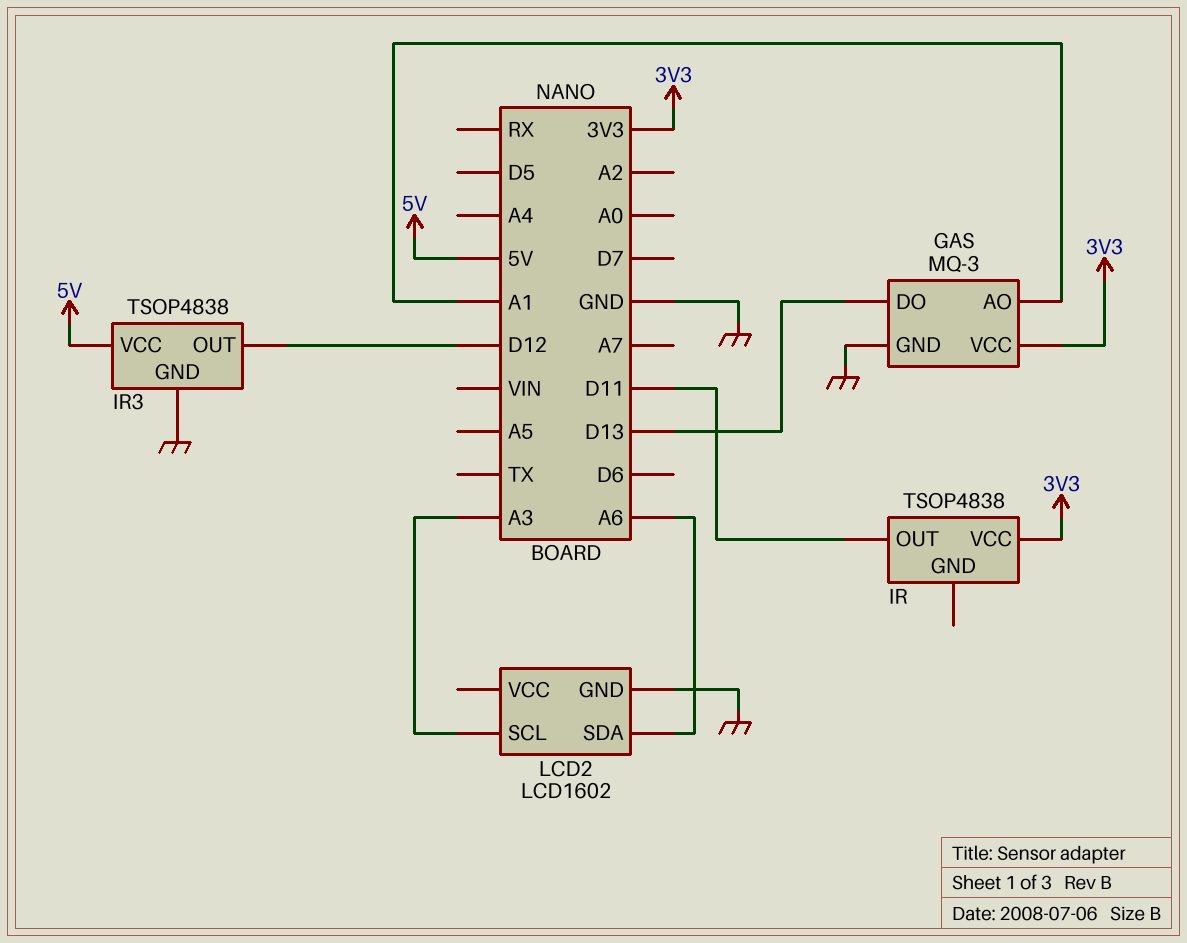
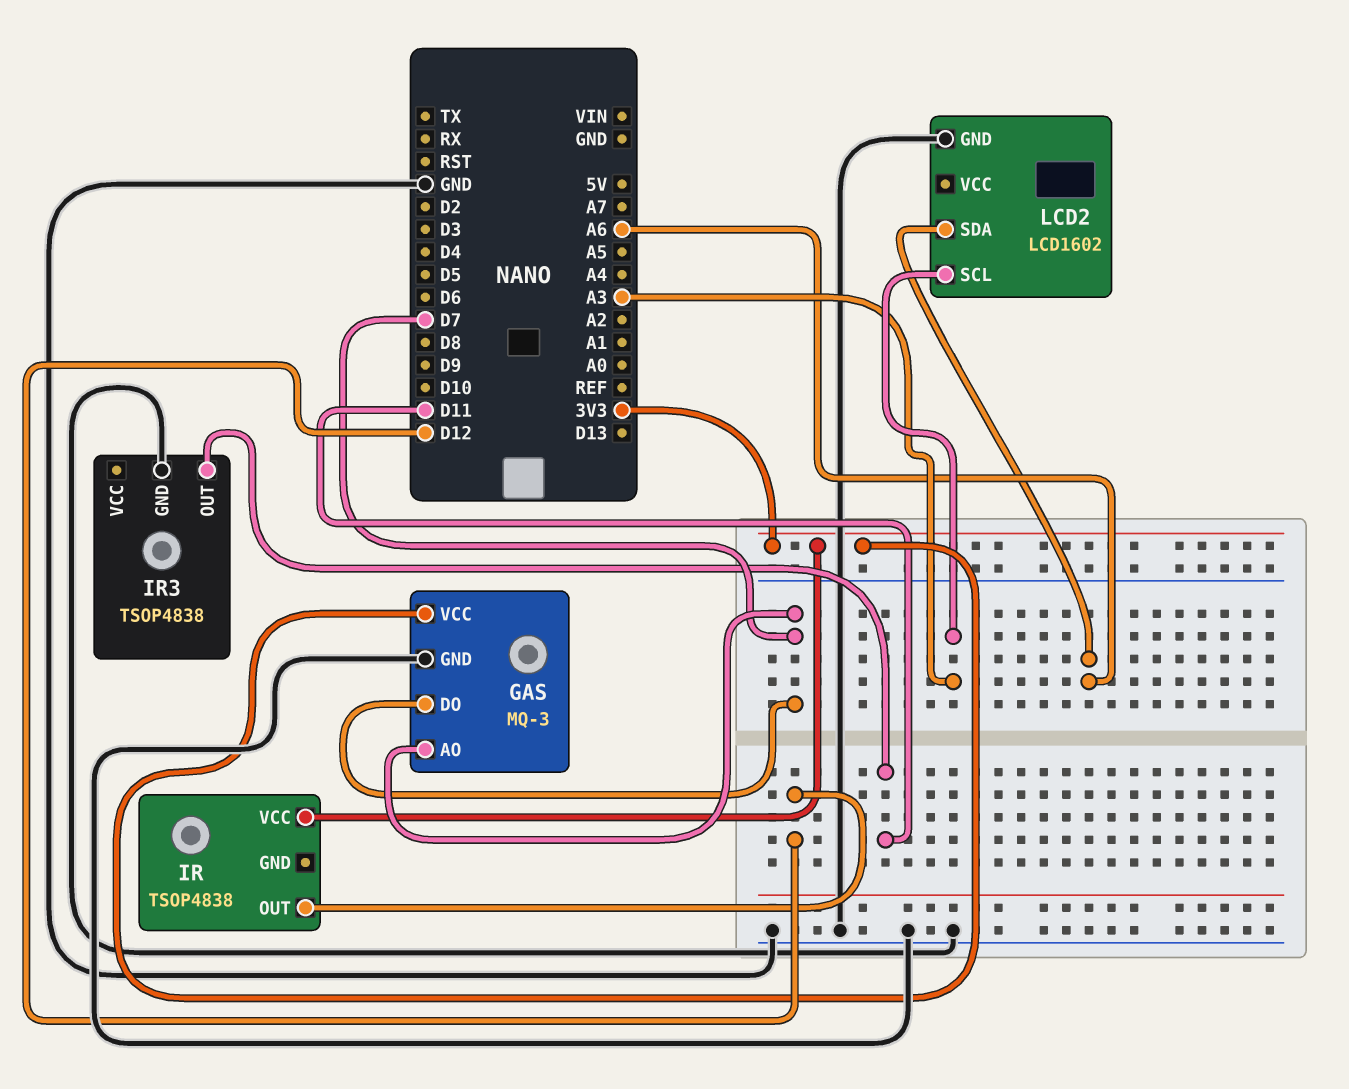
GAS pin AO: A1 -> D7
GAS pin DO: D13 -> D7
IR pin OUT: D11 -> D12
IR3 pin OUT: D12 -> D11
IR3 pin VCC: 5V -> none

